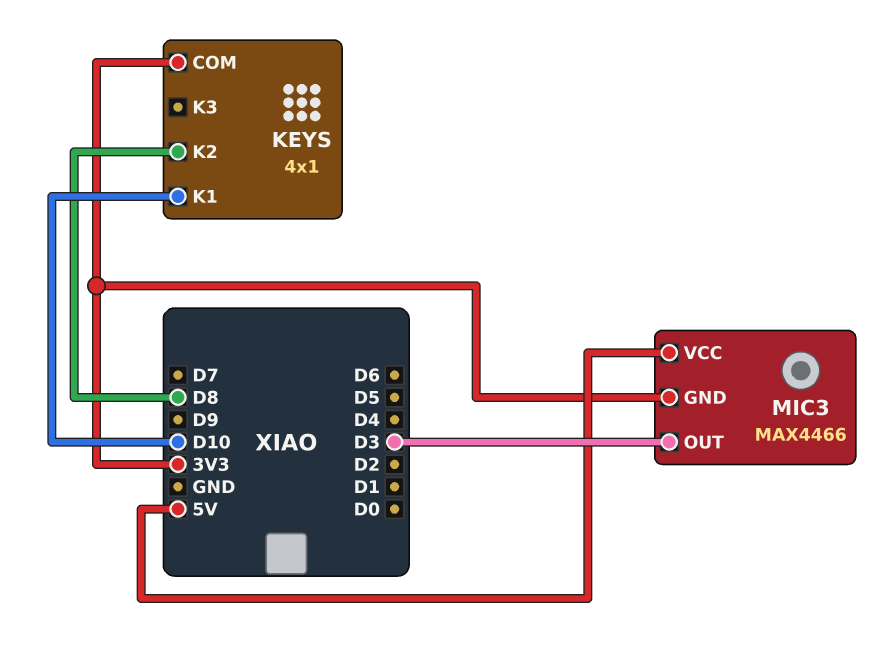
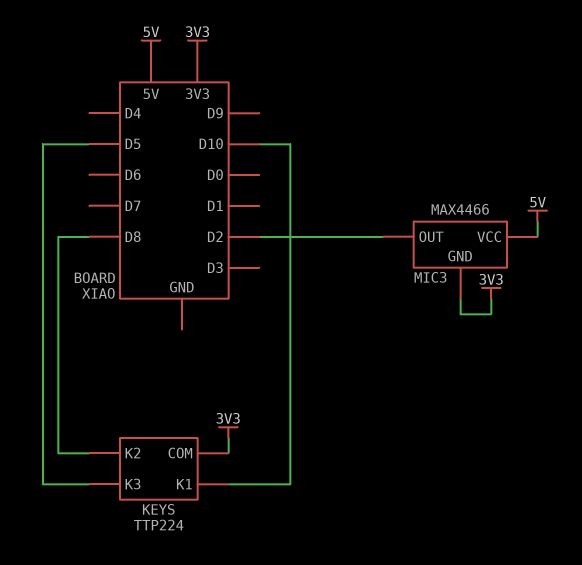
KEYS: 4x1 -> TTP224
KEYS pin K3: none -> D5
MIC3 pin OUT: D3 -> D2

